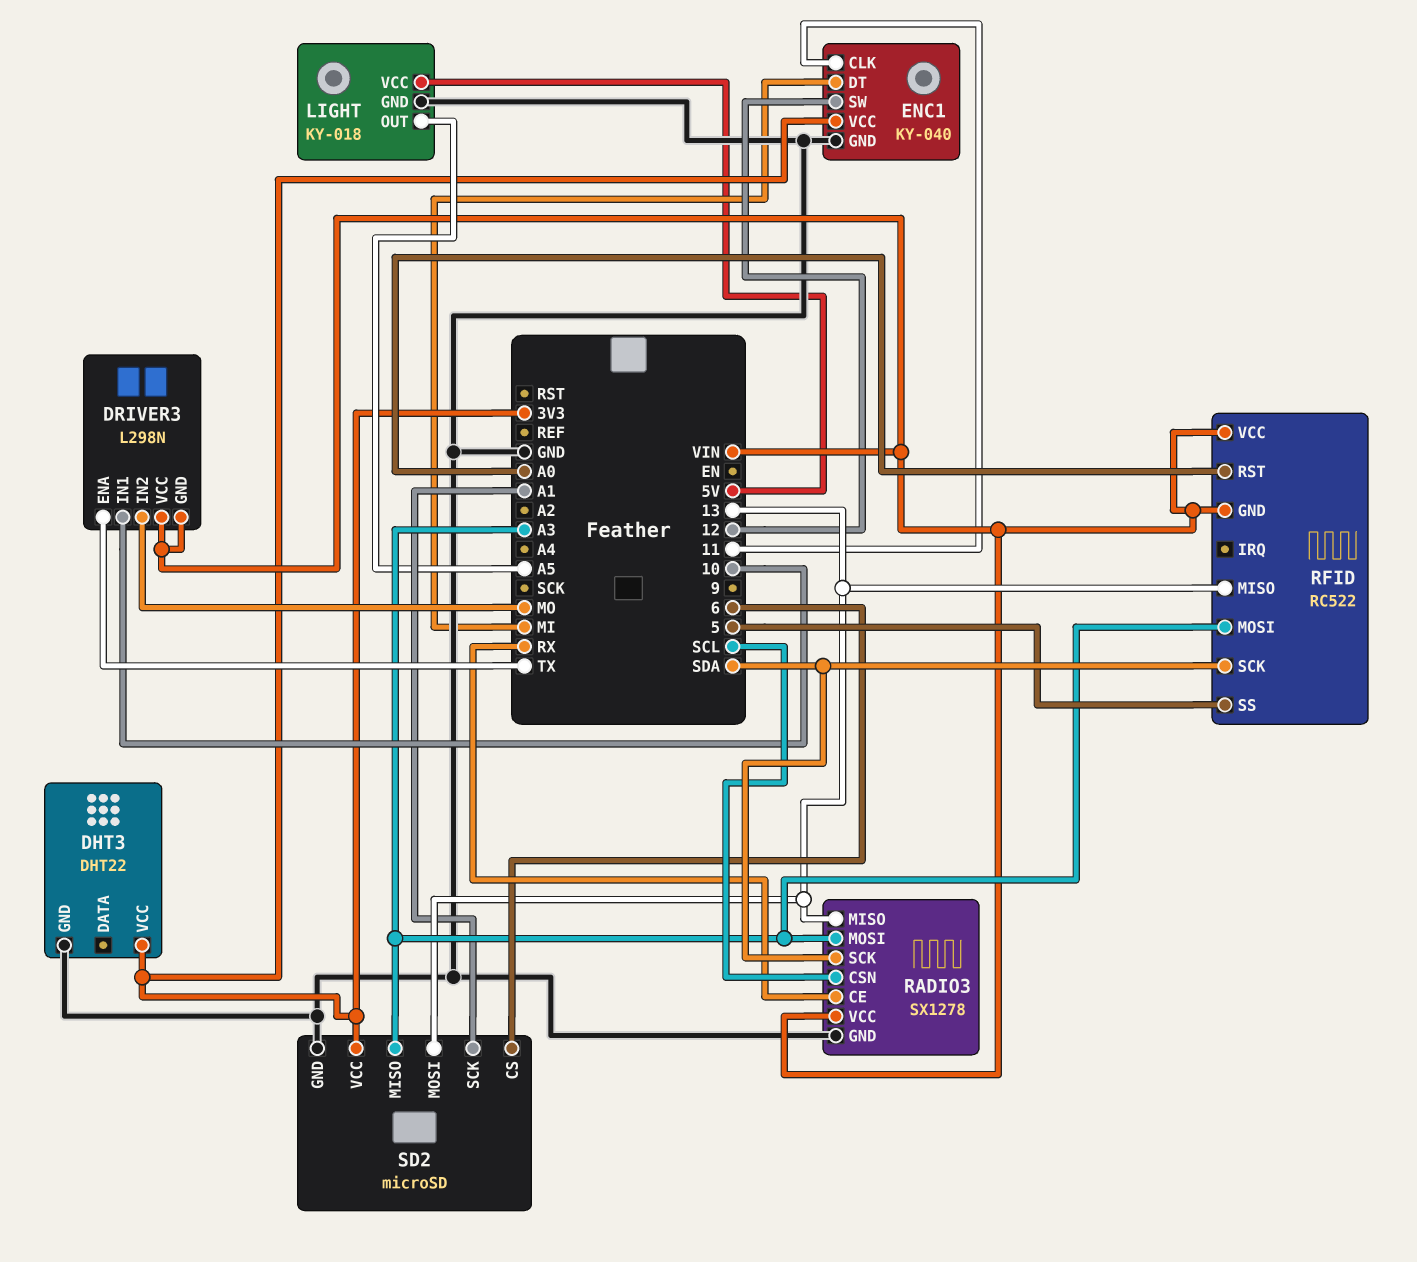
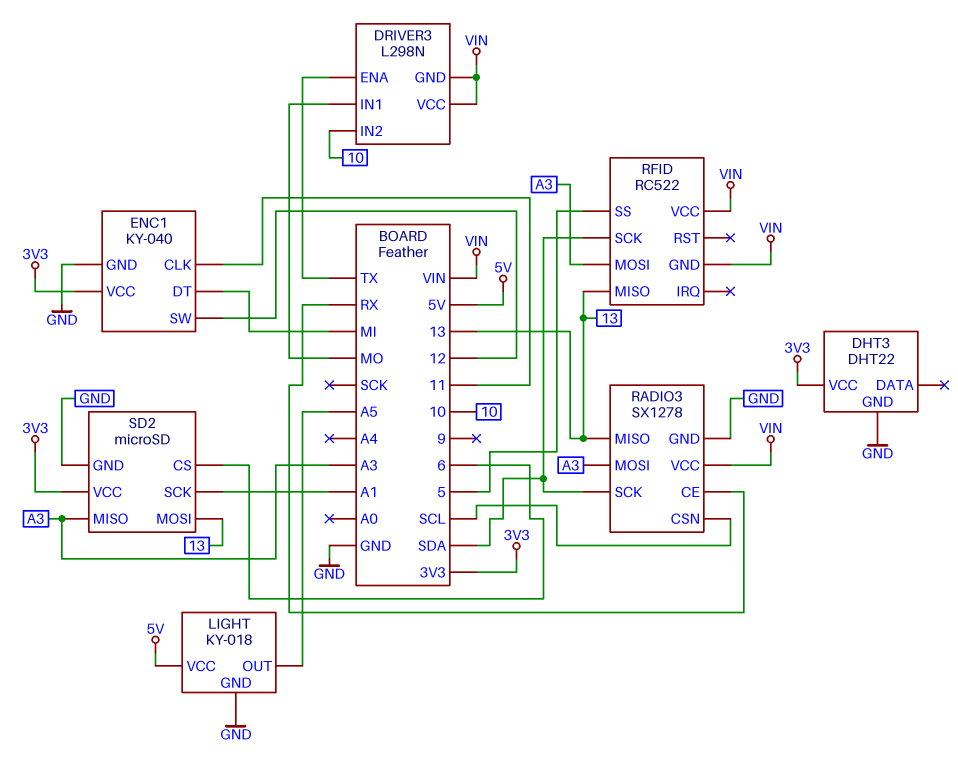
DRIVER3 pin IN1: 10 -> MO
DRIVER3 pin IN2: MO -> 10
RFID pin RST: A0 -> none

